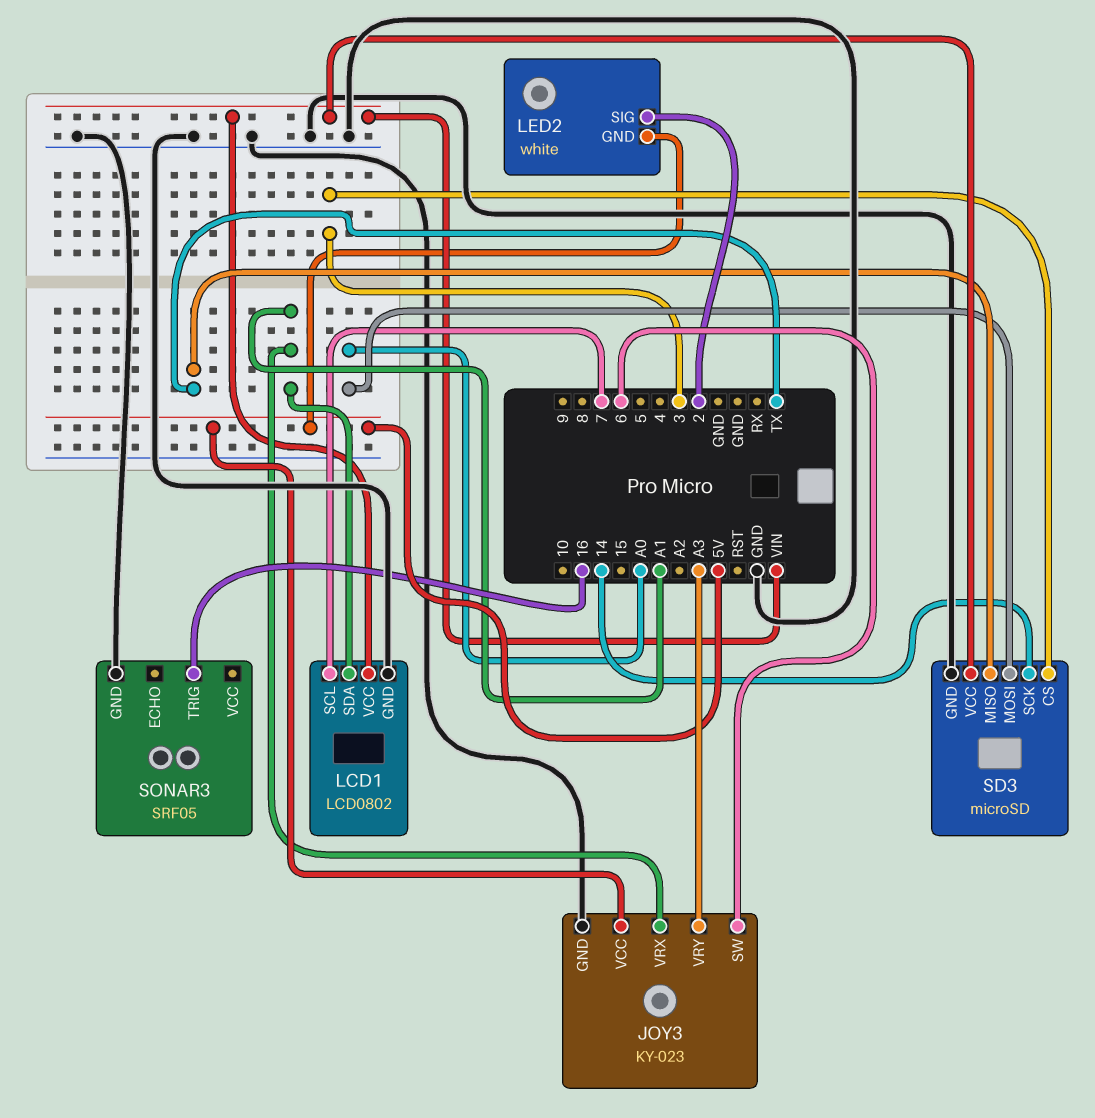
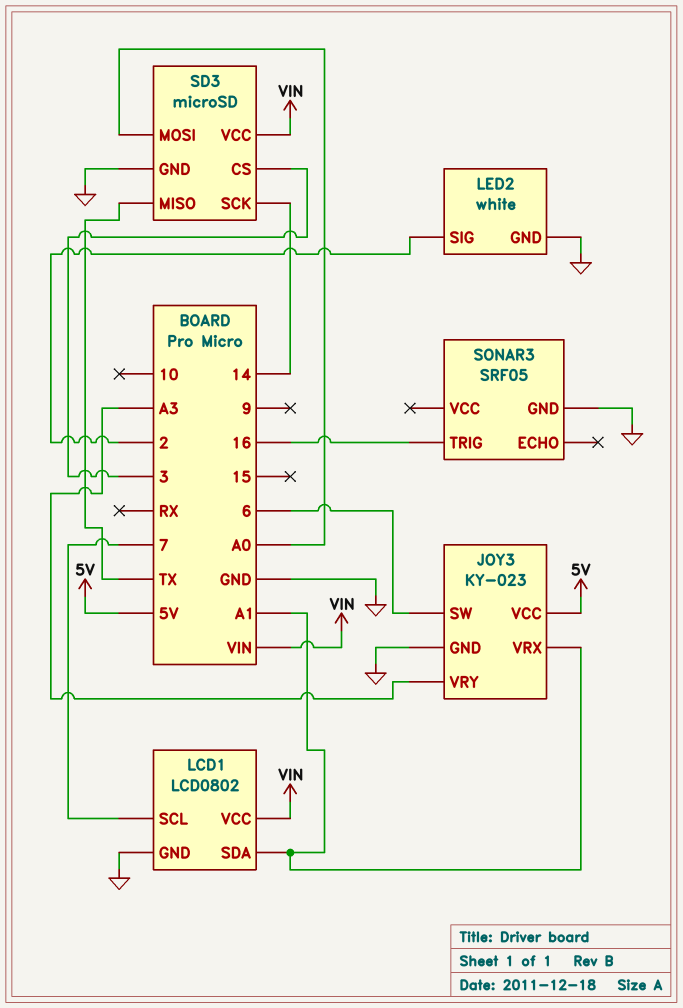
LED2 pin GND: 5V -> GND

